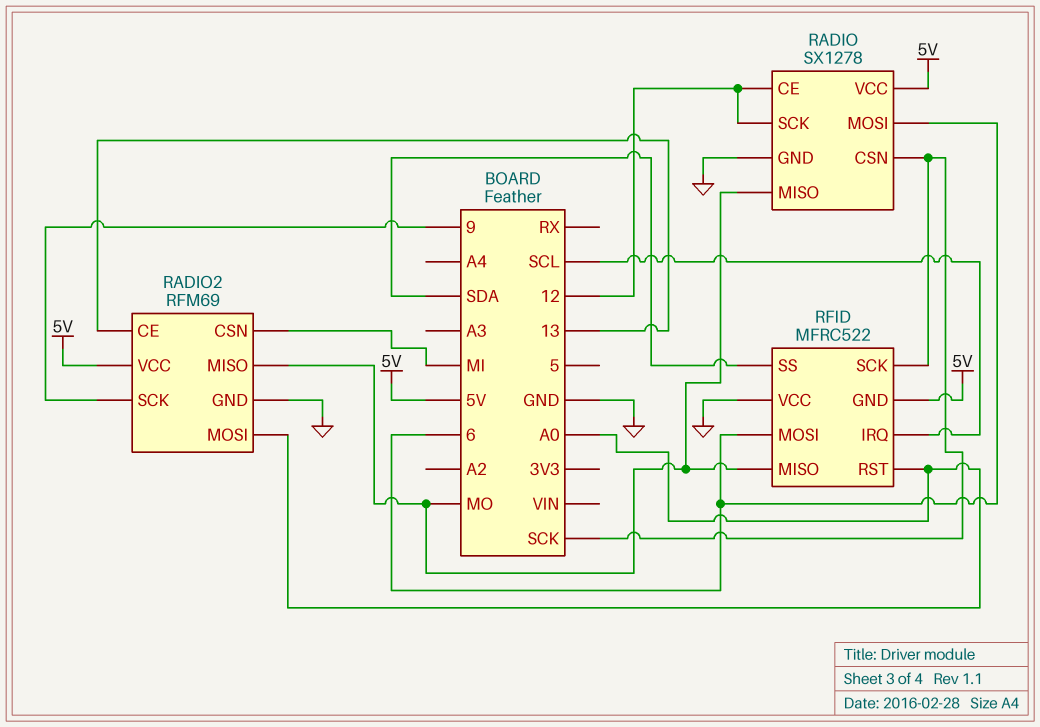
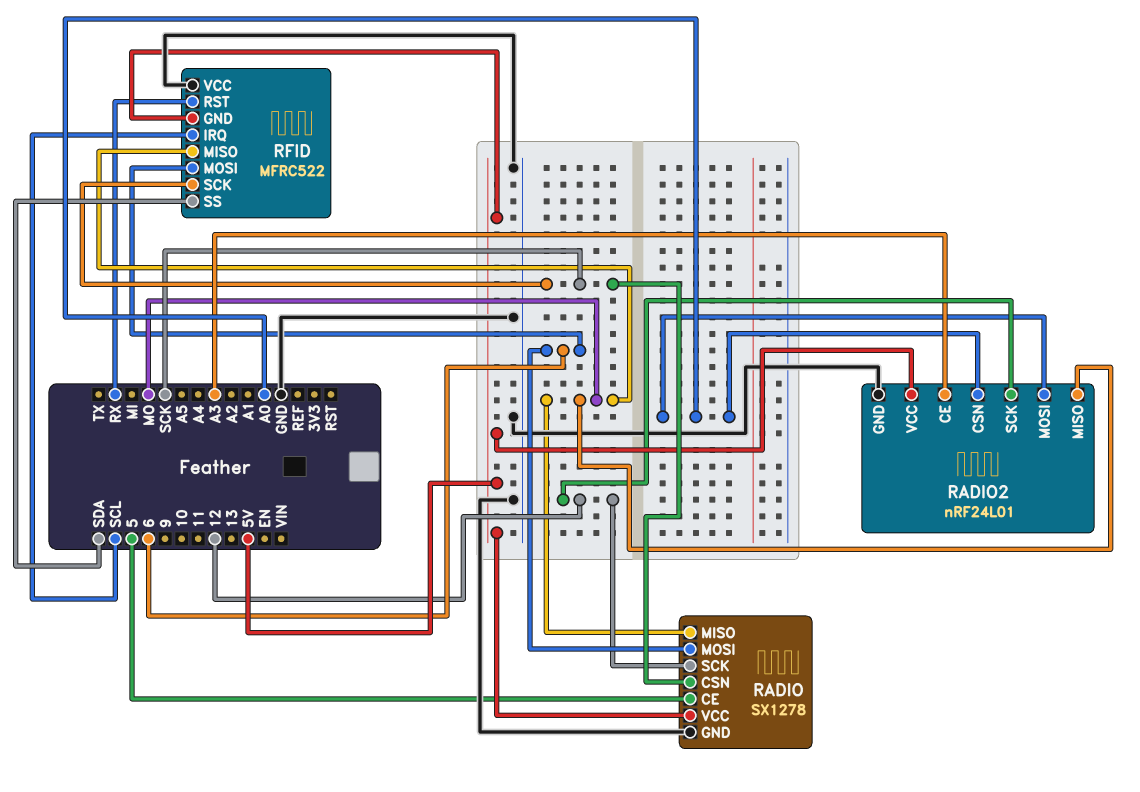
RADIO pin CE: 12 -> 5
RADIO2: RFM69 -> nRF24L01
RADIO2 pin CE: 13 -> A3
RADIO2 pin CSN: MI -> A0
RADIO2 pin SCK: 9 -> 12
RFID pin RST: A0 -> RX

